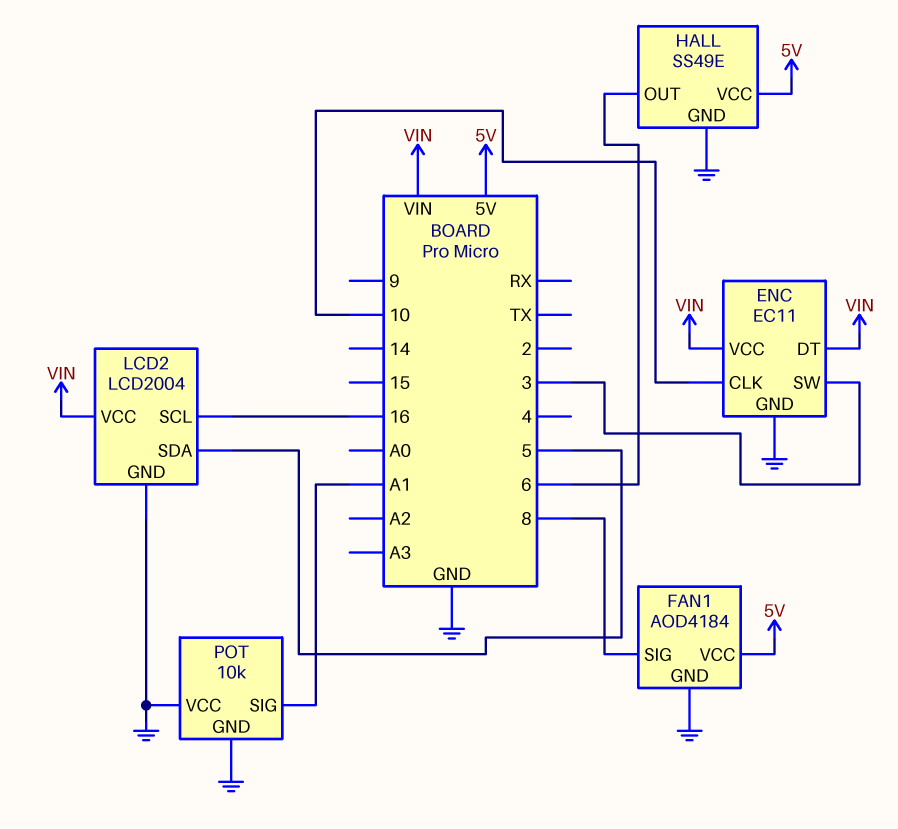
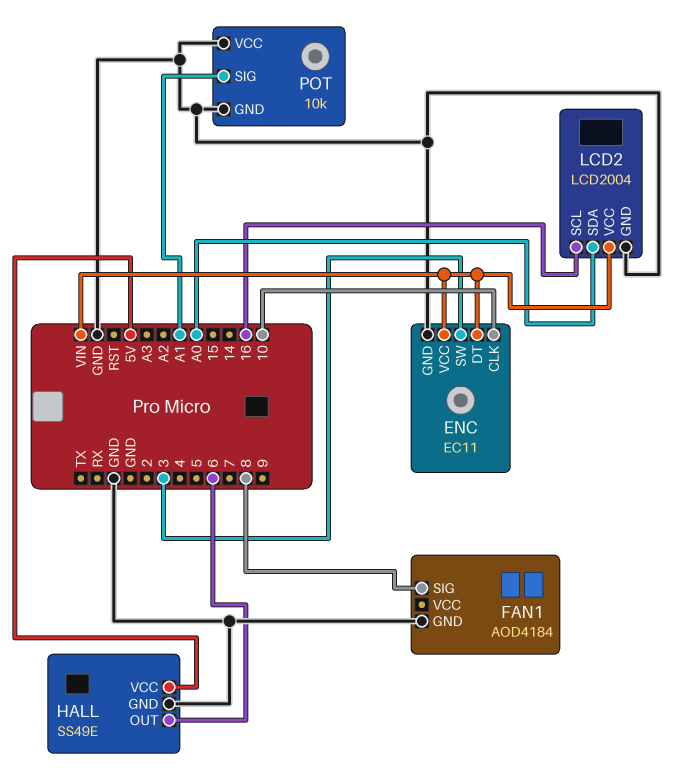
FAN1 pin VCC: 5V -> none
LCD2 pin SDA: 5 -> A0

